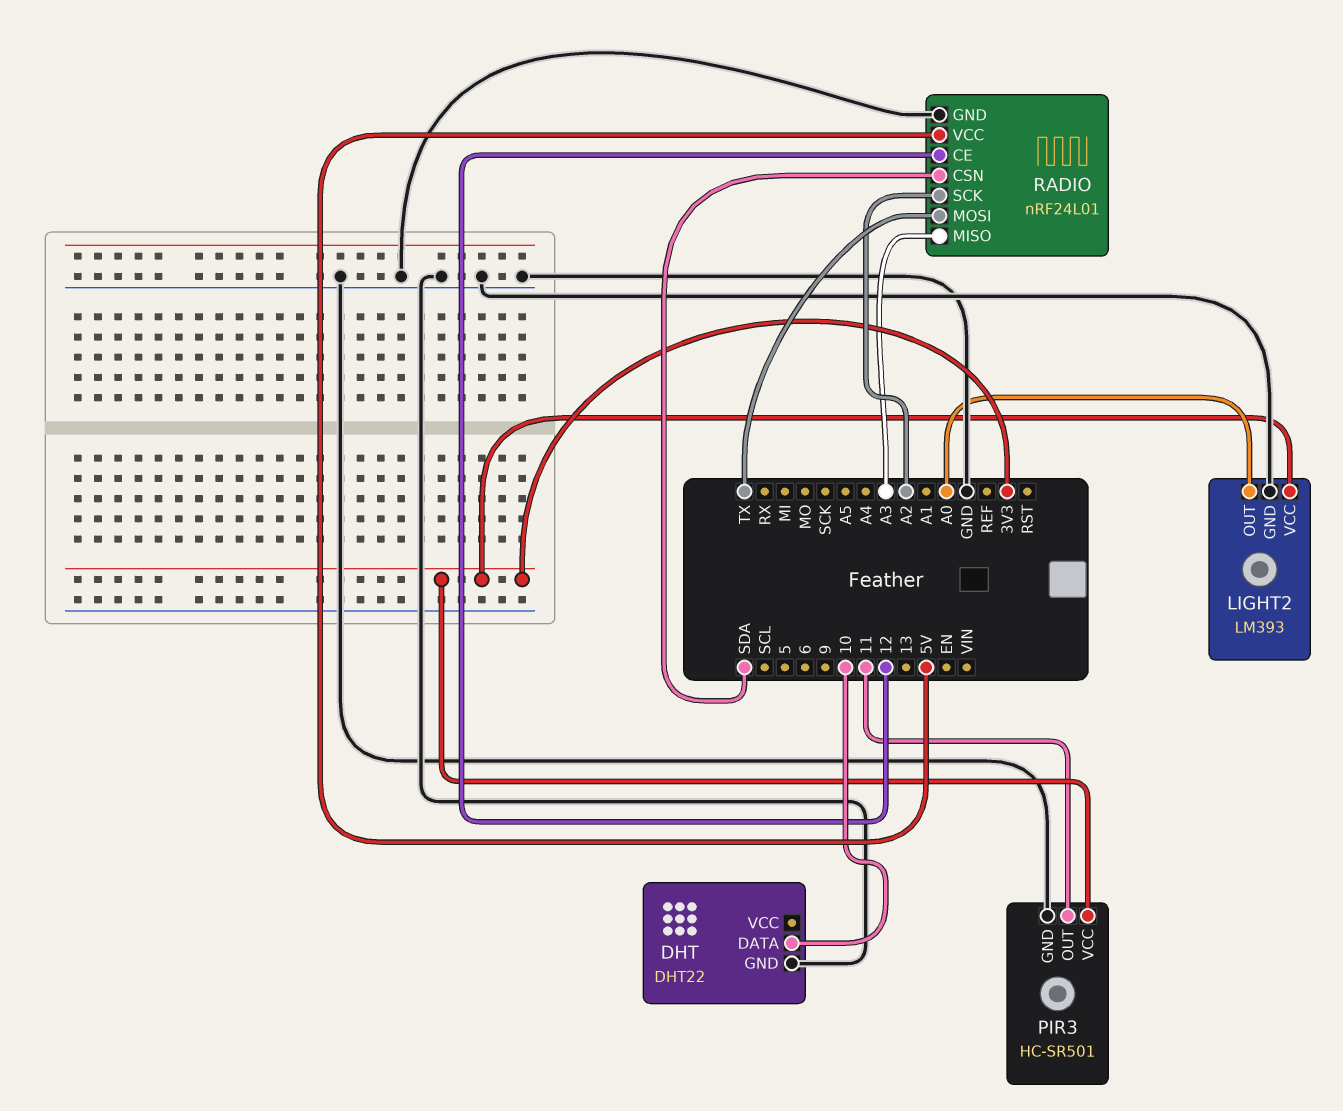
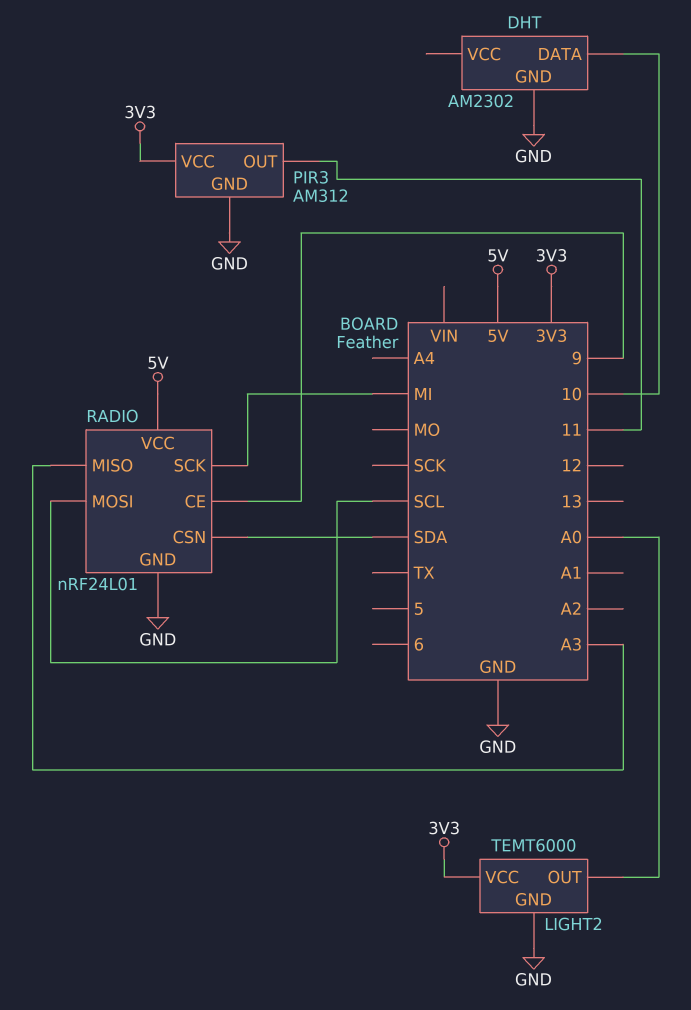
DHT: DHT22 -> AM2302
LIGHT2: LM393 -> TEMT6000
PIR3: HC-SR501 -> AM312
RADIO pin CE: 12 -> 9
RADIO pin MOSI: TX -> SCL
RADIO pin SCK: A2 -> MI

